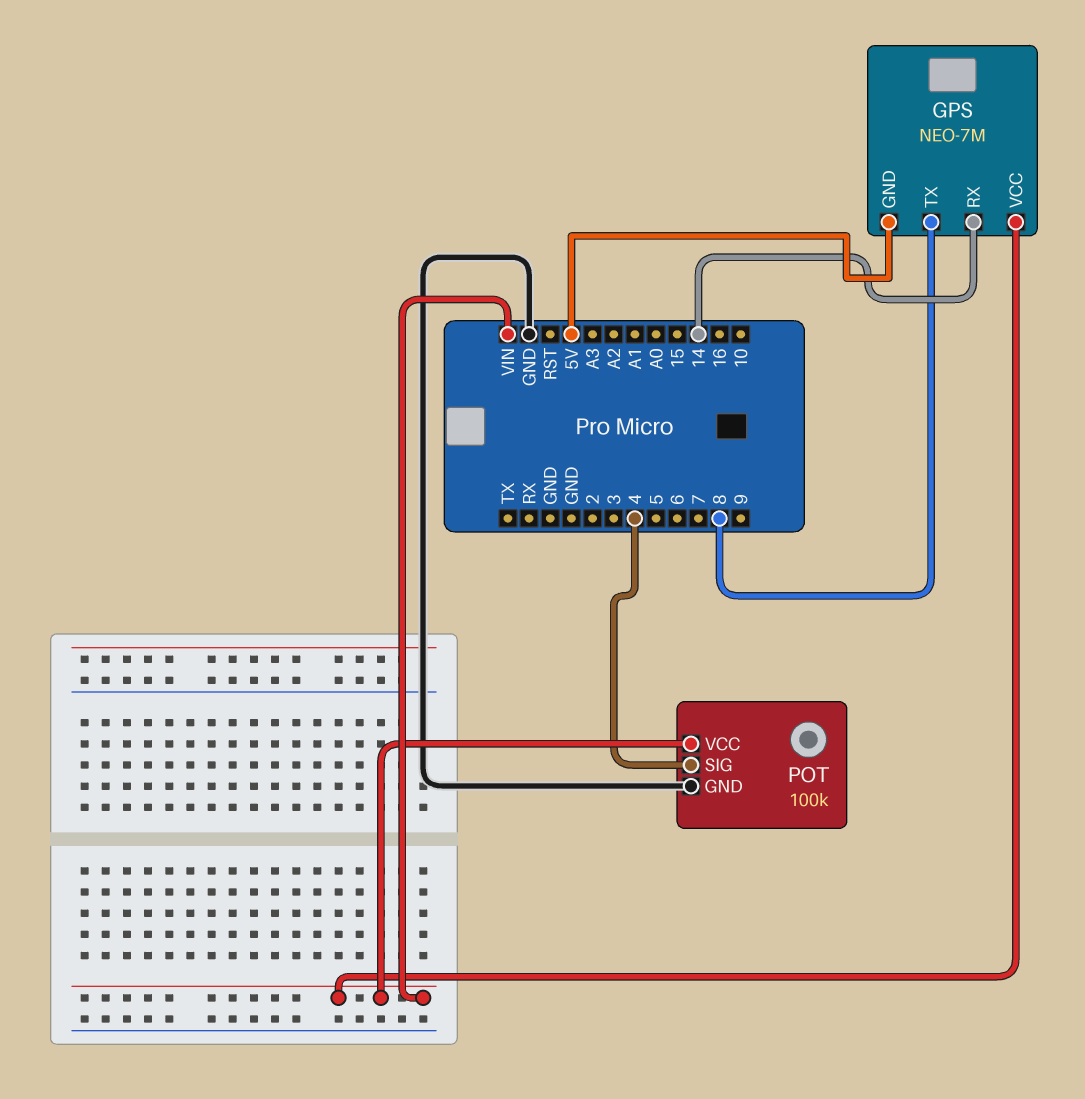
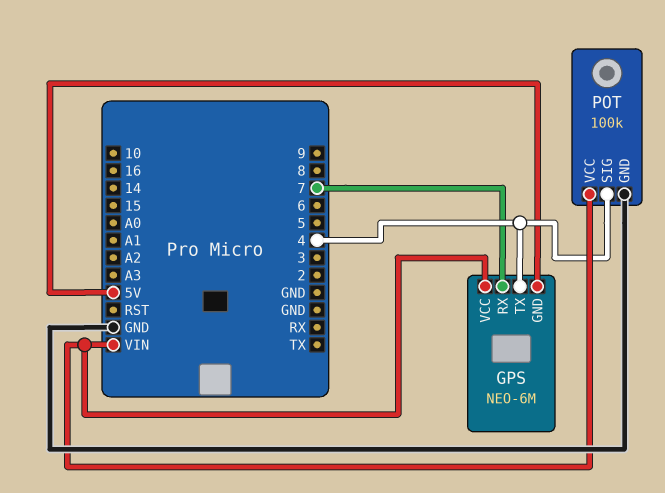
GPS: NEO-7M -> NEO-6M
GPS pin RX: 14 -> 7
GPS pin TX: 8 -> 4

